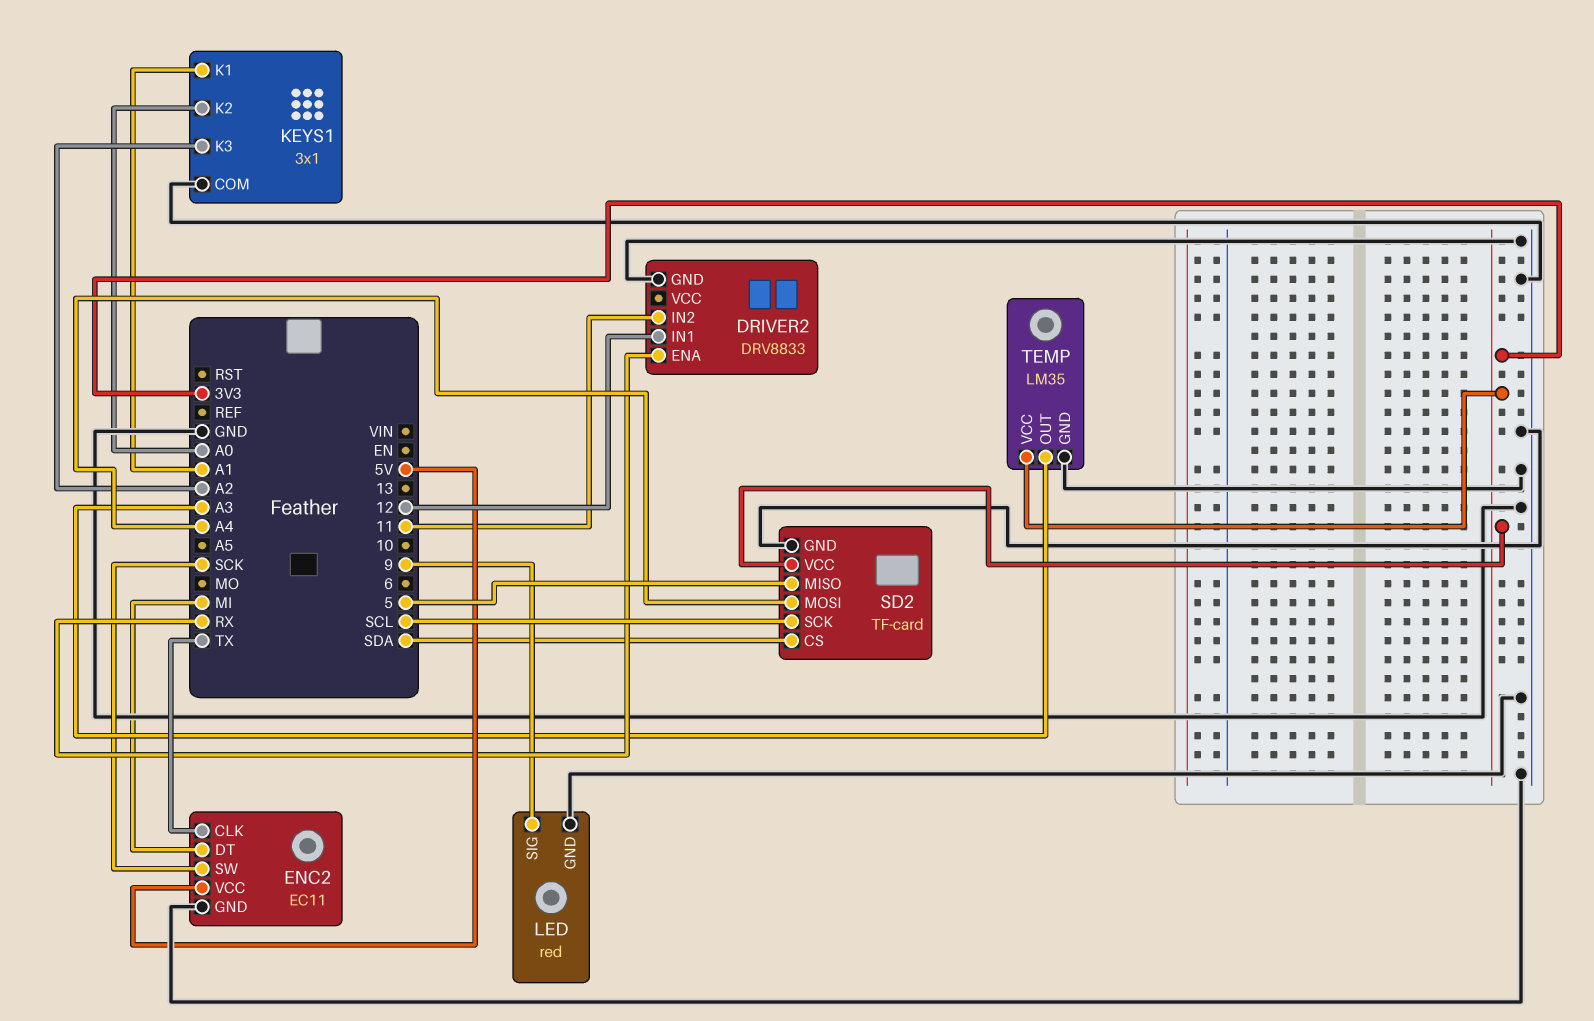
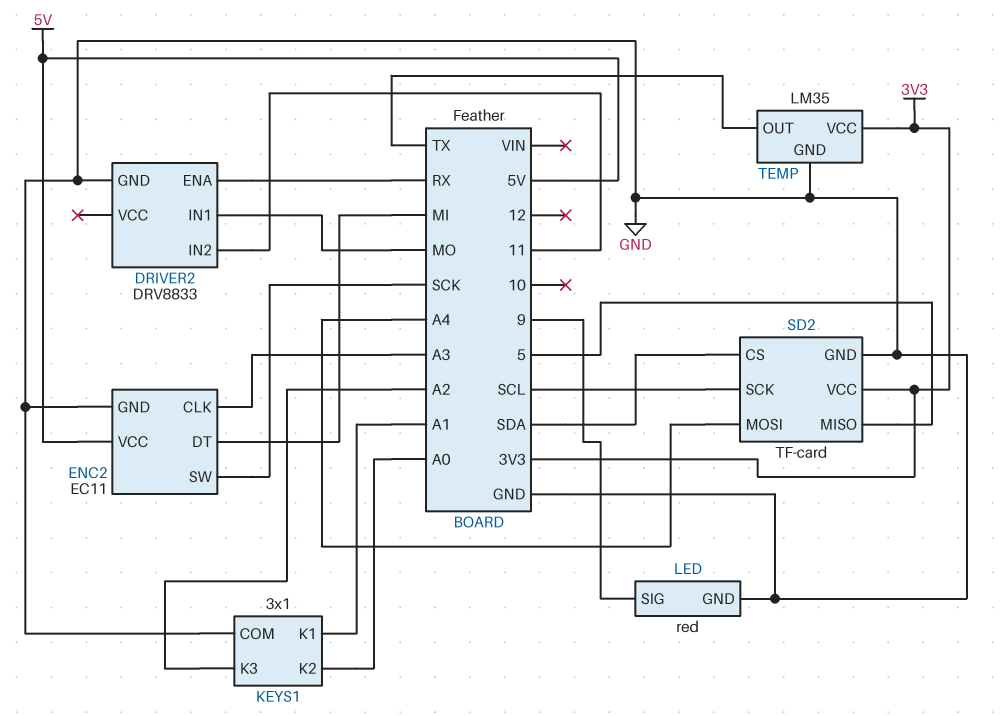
DRIVER2 pin IN1: 12 -> MO
ENC2 pin CLK: TX -> A3
TEMP pin OUT: A3 -> TX

